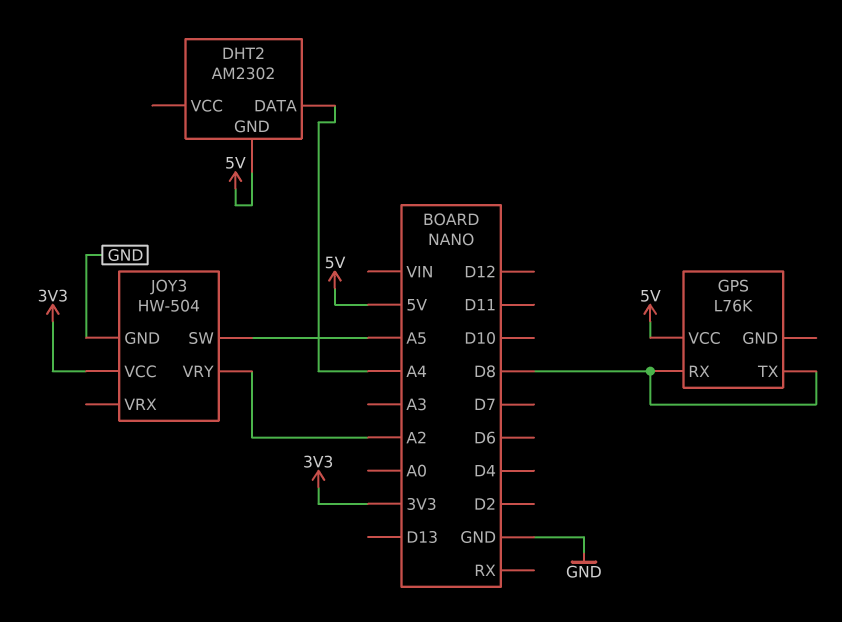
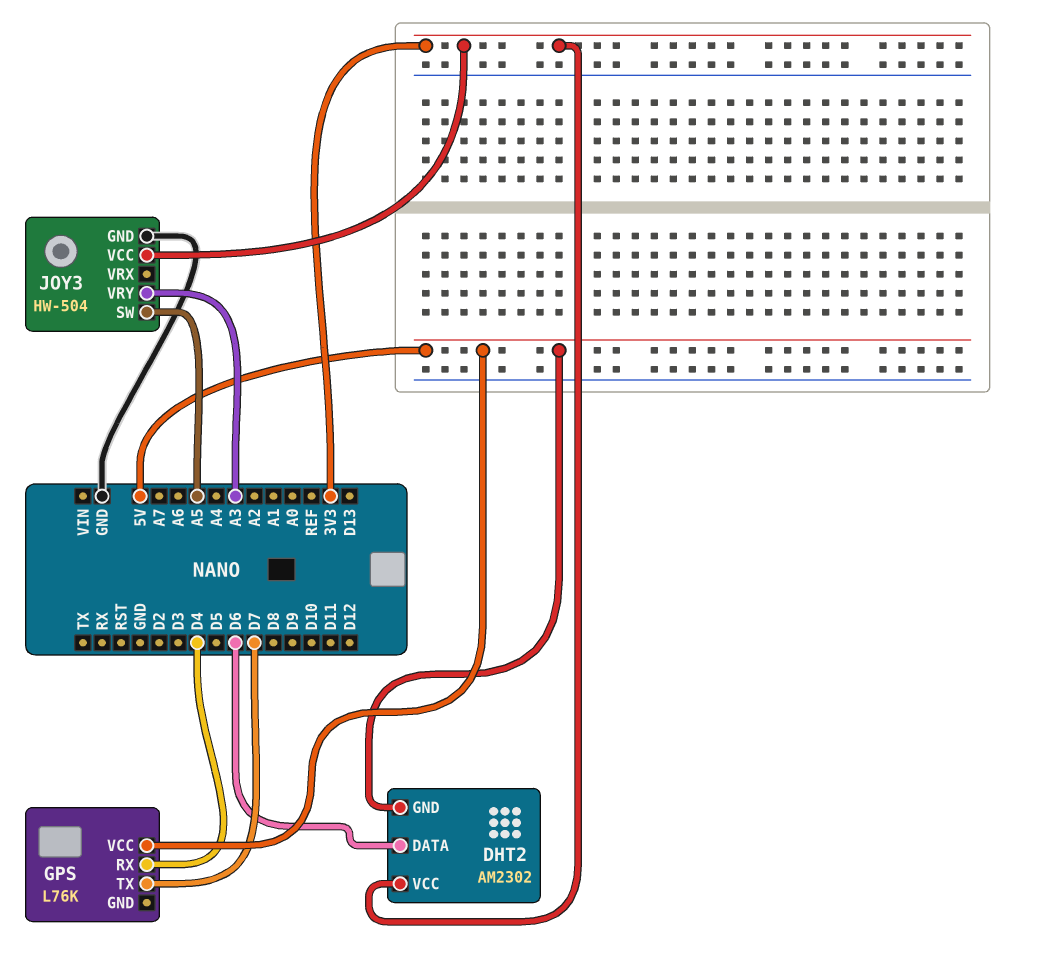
DHT2 pin DATA: A4 -> D6
DHT2 pin VCC: none -> 3V3
GPS pin RX: D8 -> D4
GPS pin TX: D8 -> D7
JOY3 pin VRY: A2 -> A3

